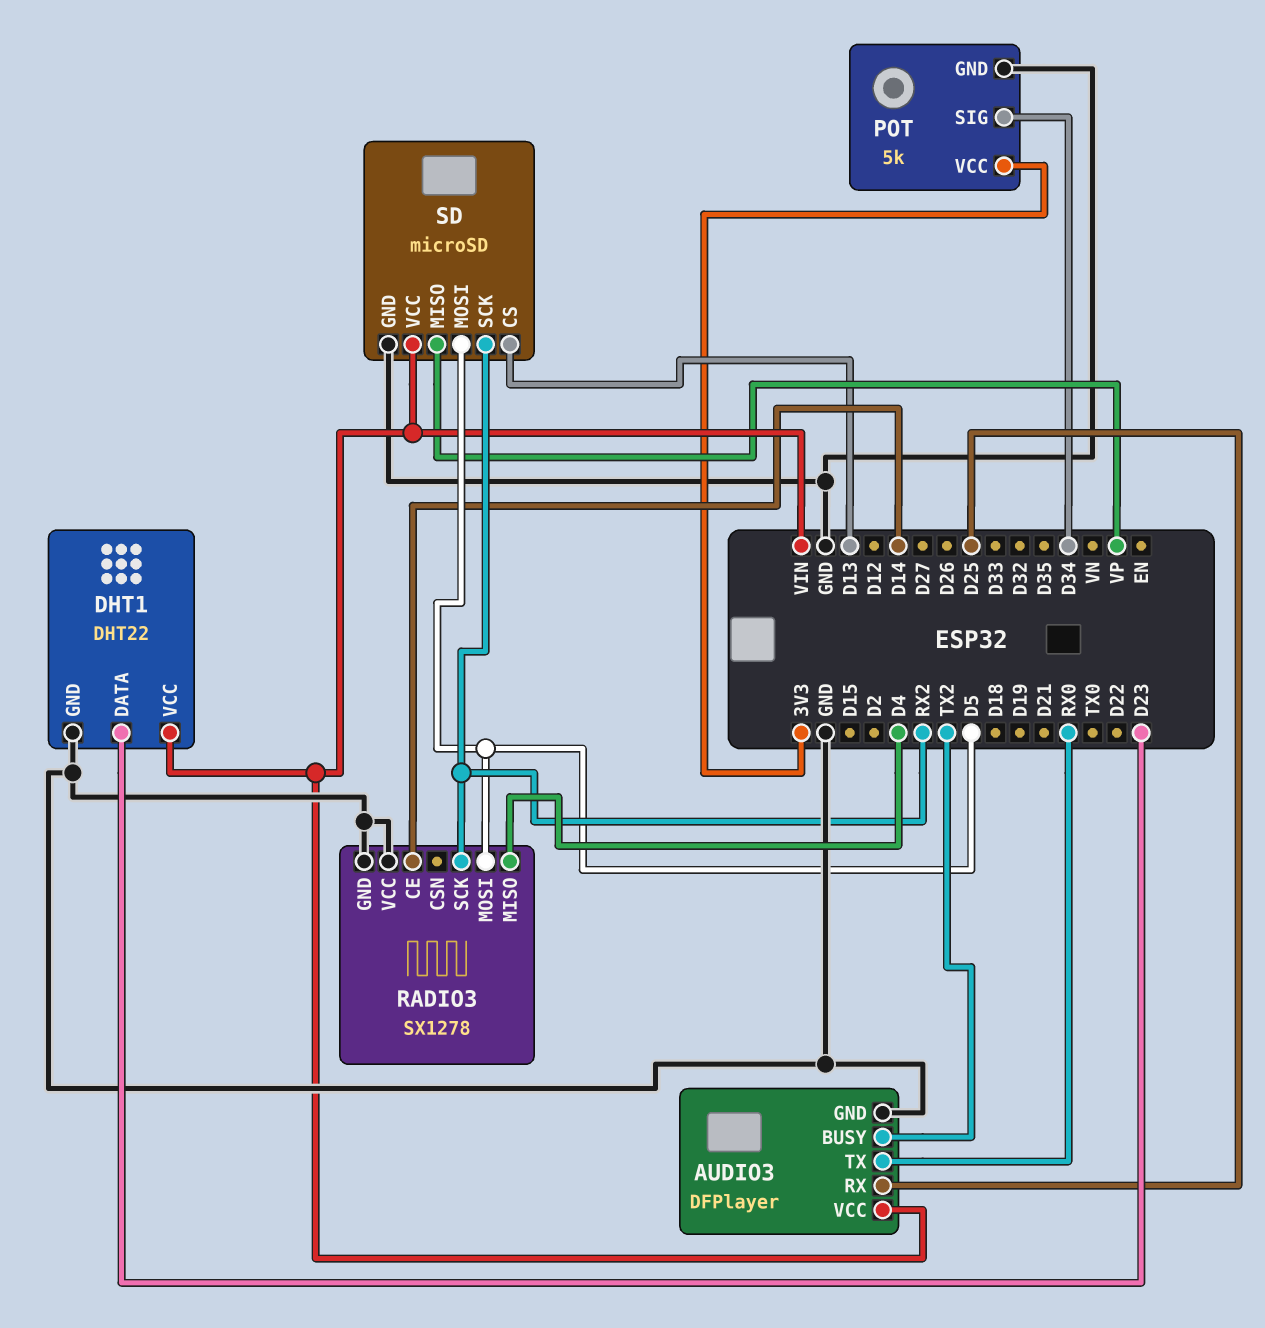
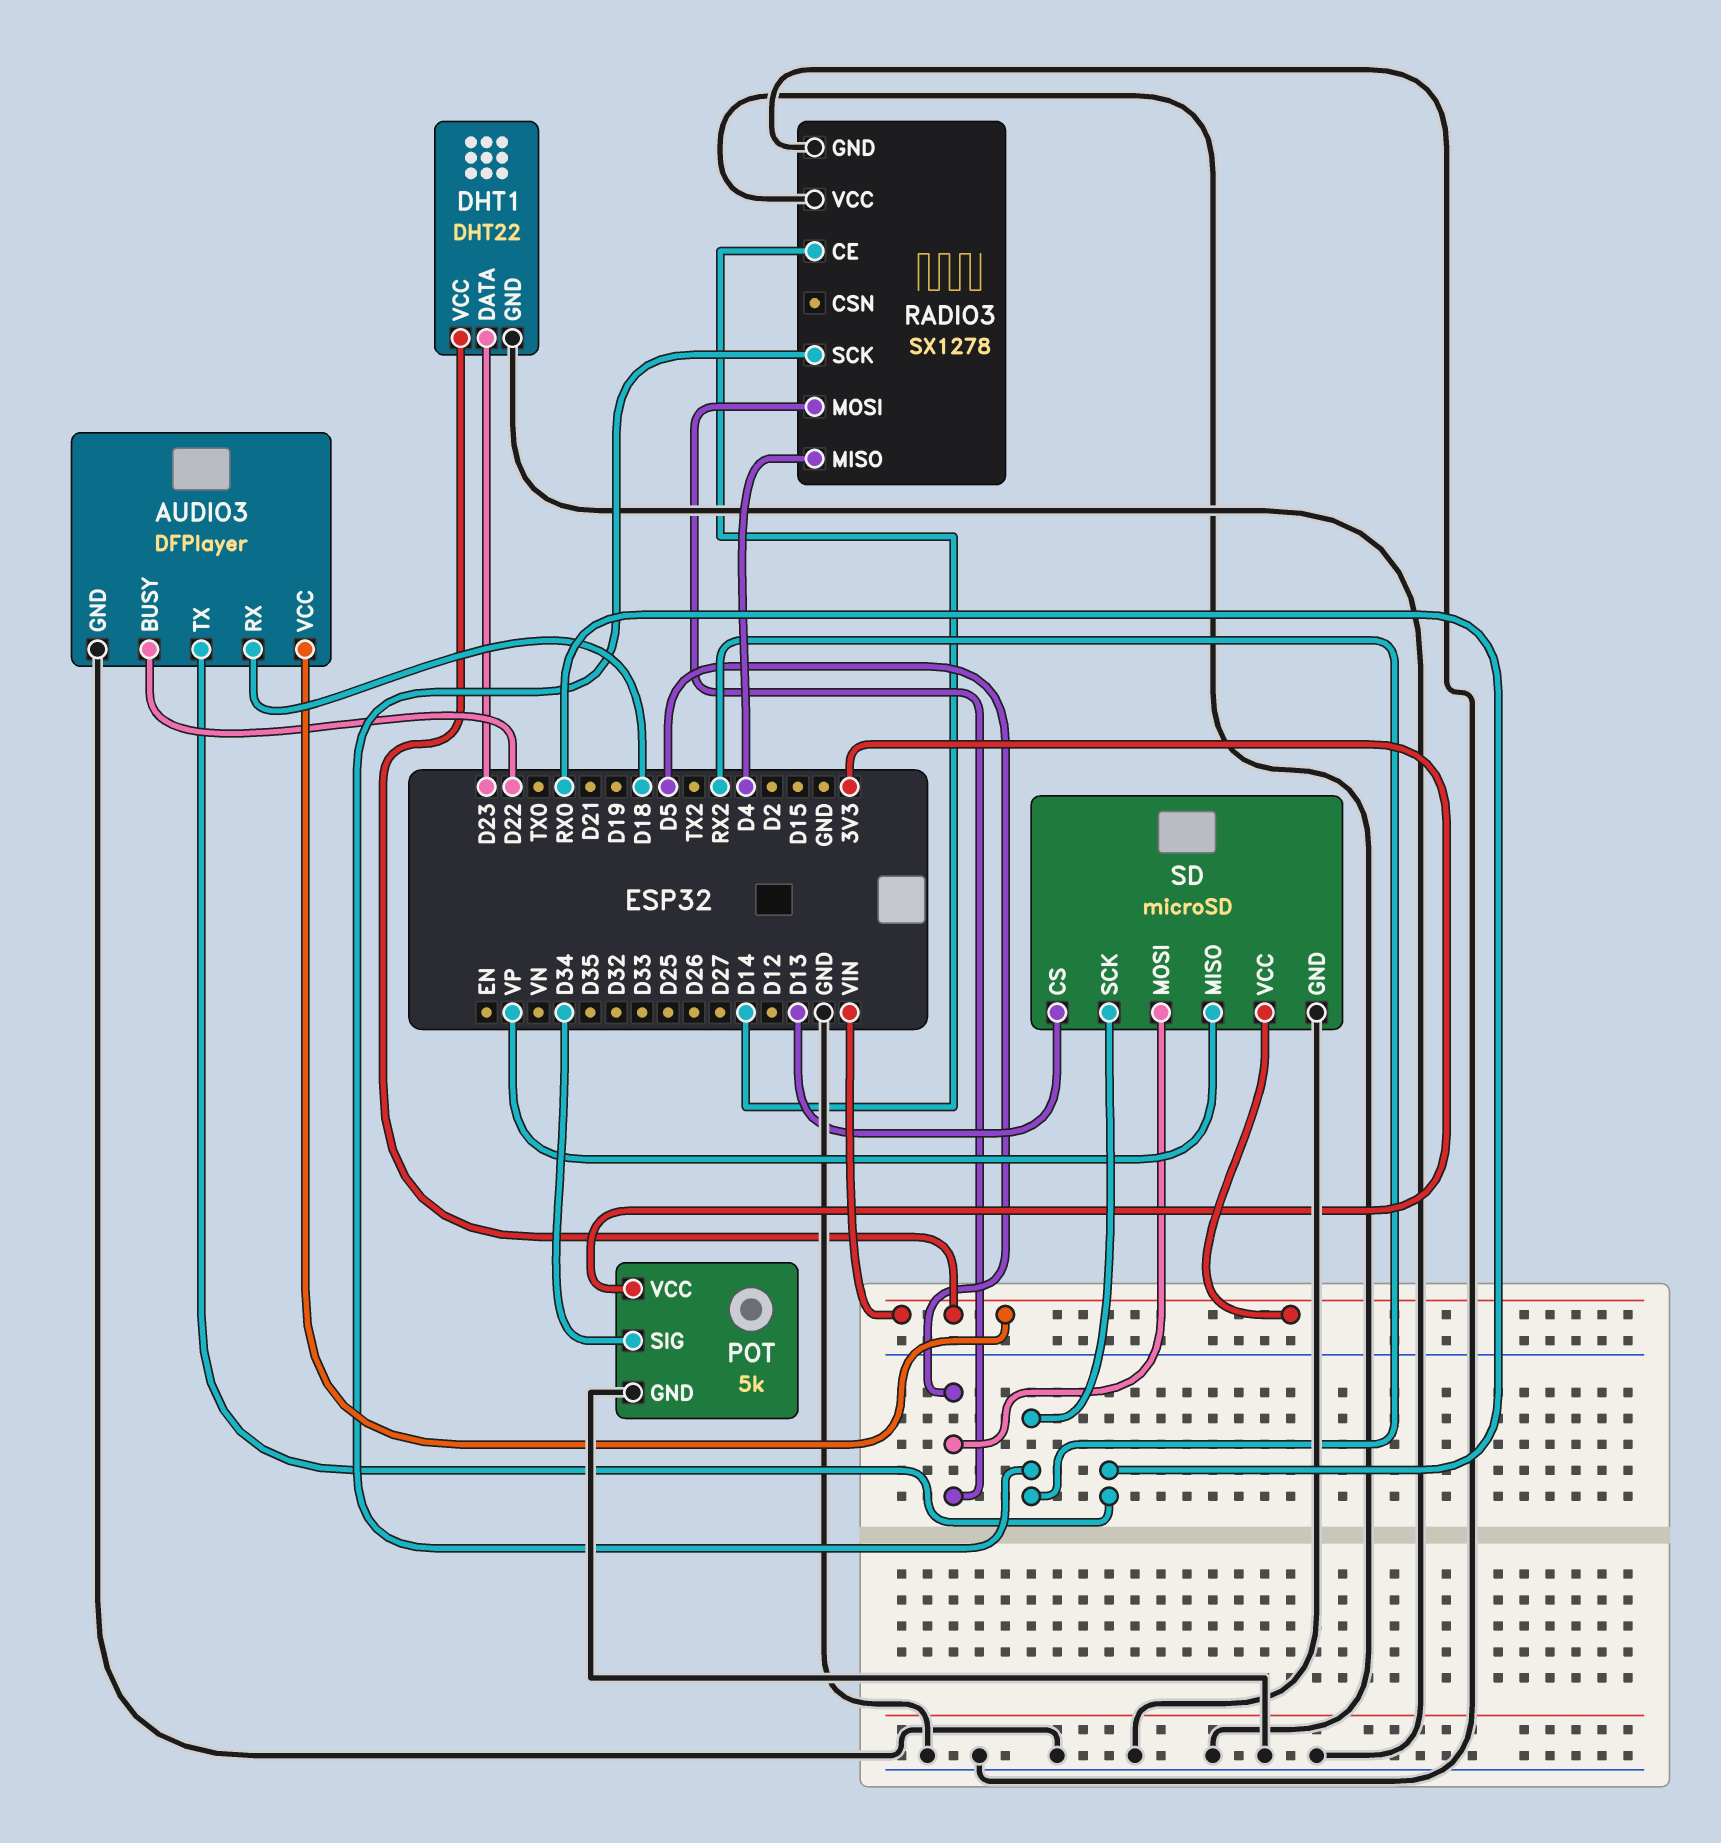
AUDIO3 pin BUSY: TX2 -> D22
AUDIO3 pin RX: D25 -> D18

